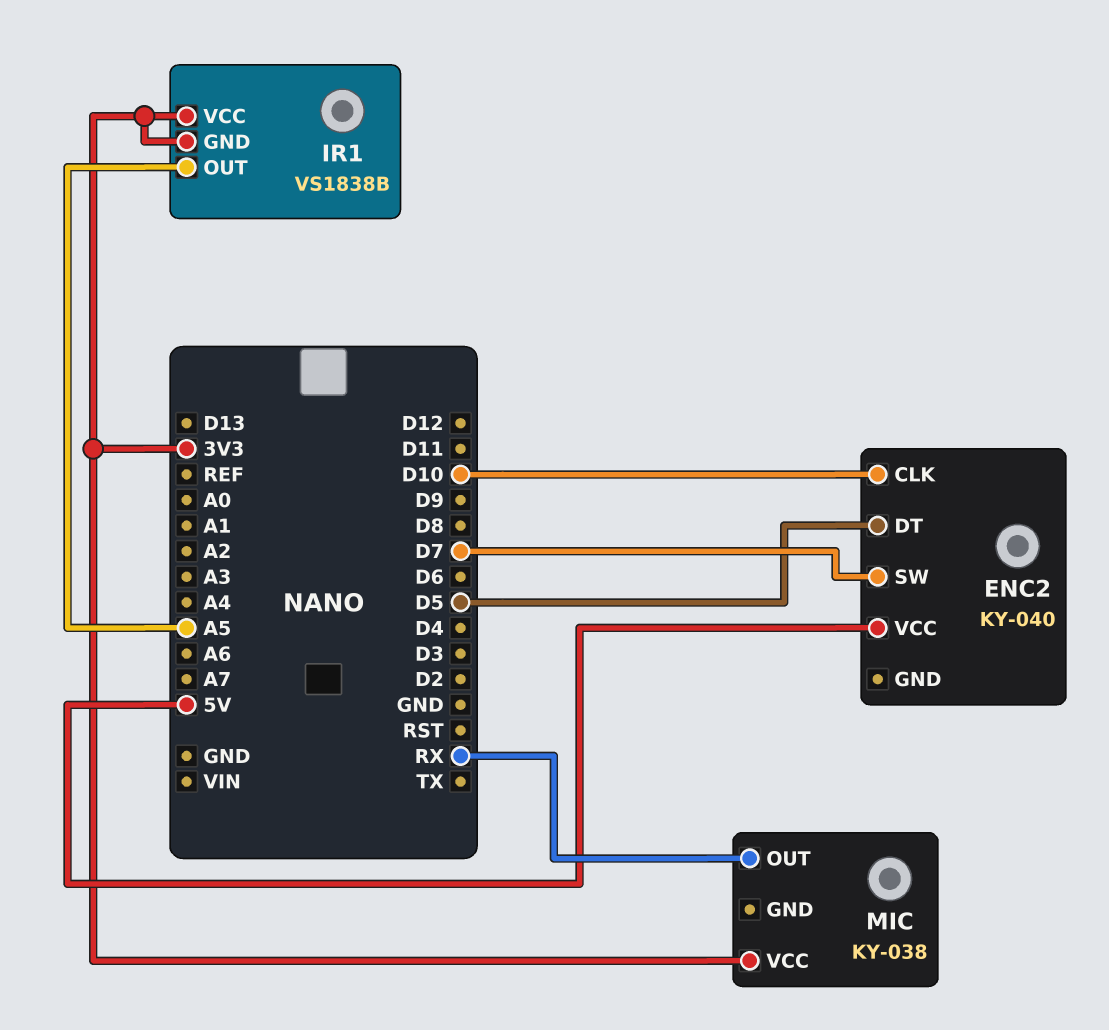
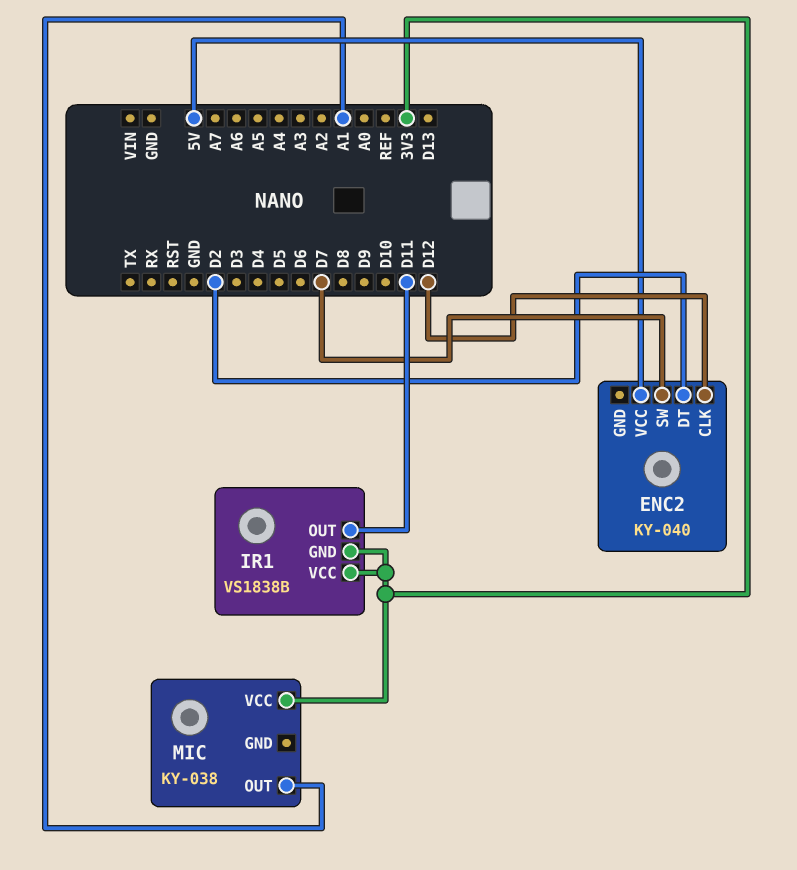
ENC2 pin CLK: D10 -> D12
ENC2 pin DT: D5 -> D2
IR1 pin OUT: A5 -> D11
MIC pin OUT: RX -> A1

